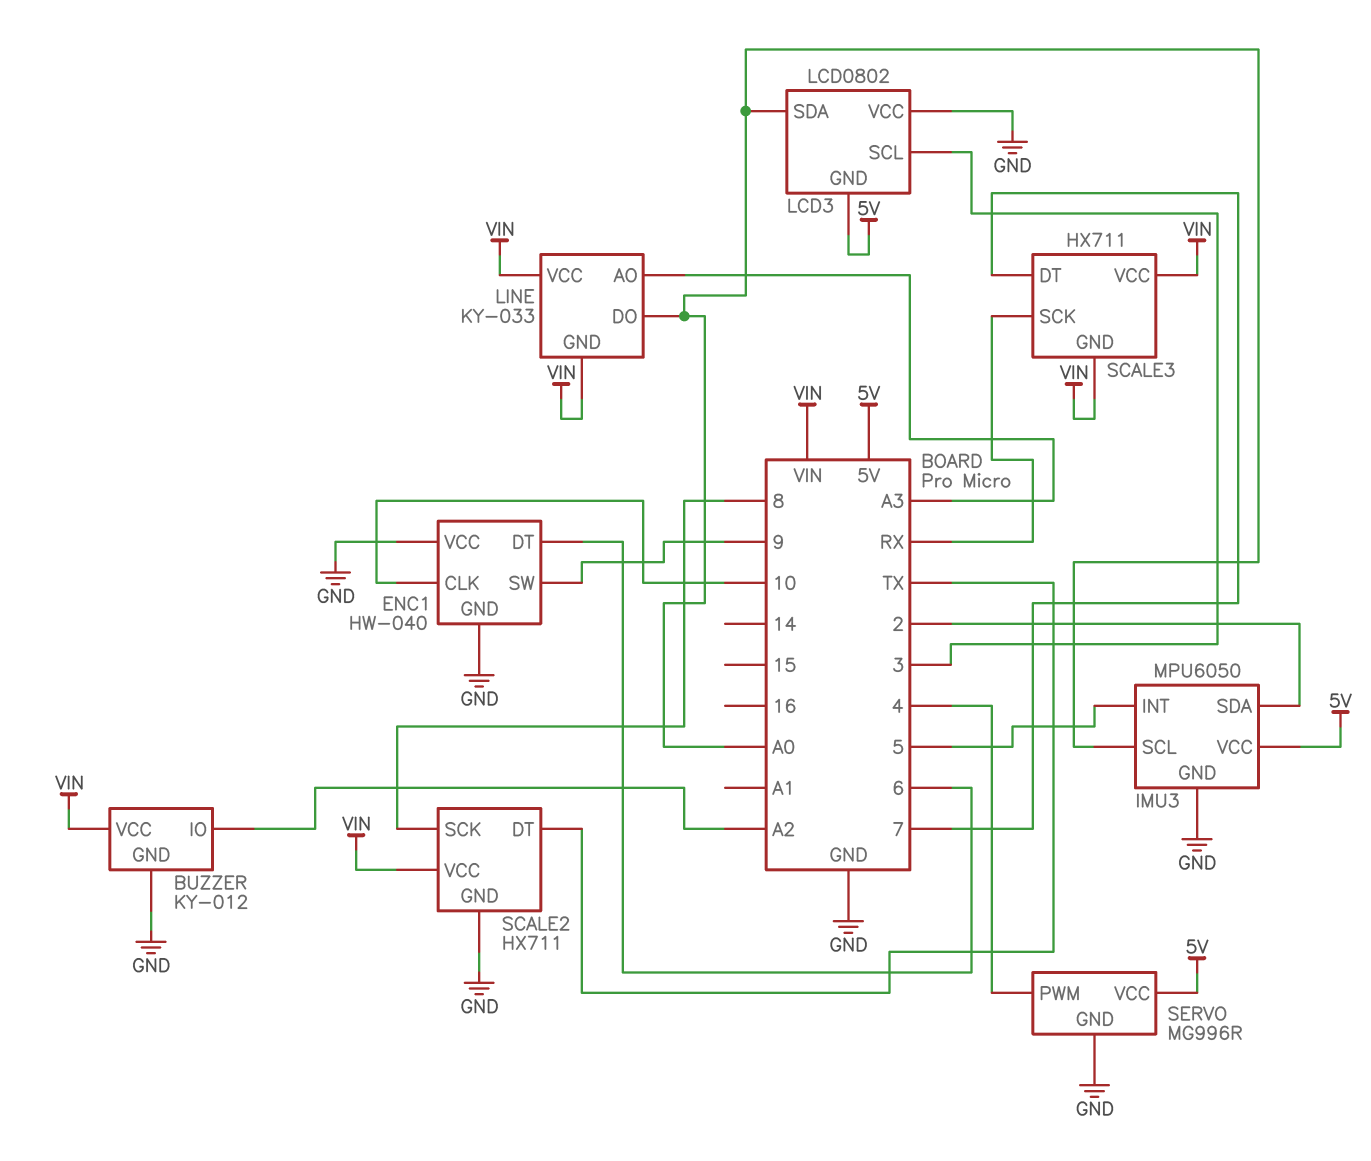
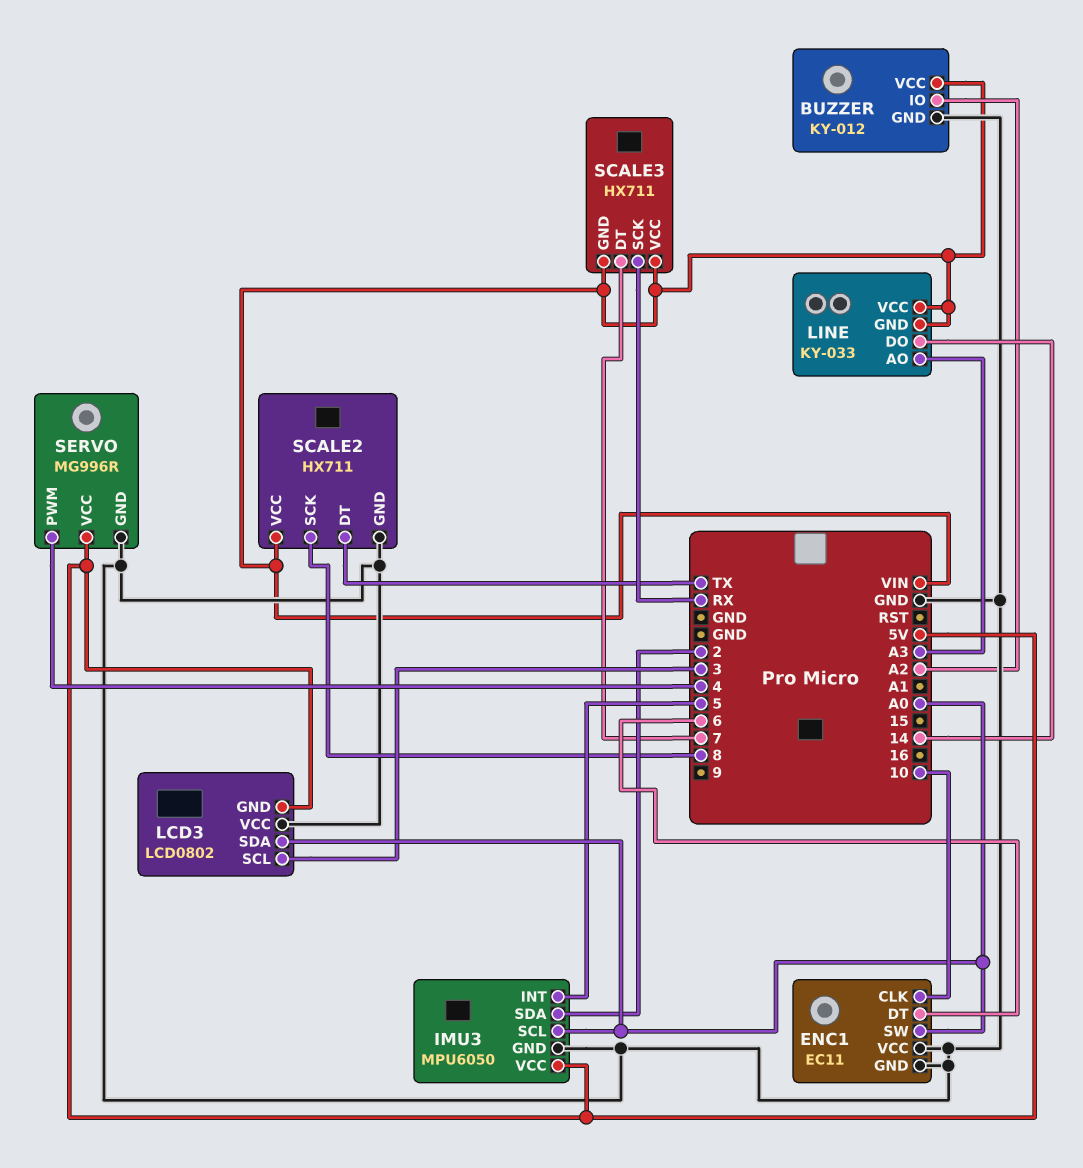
ENC1: HW-040 -> EC11
ENC1 pin SW: 9 -> A0
LINE pin DO: A0 -> 14

